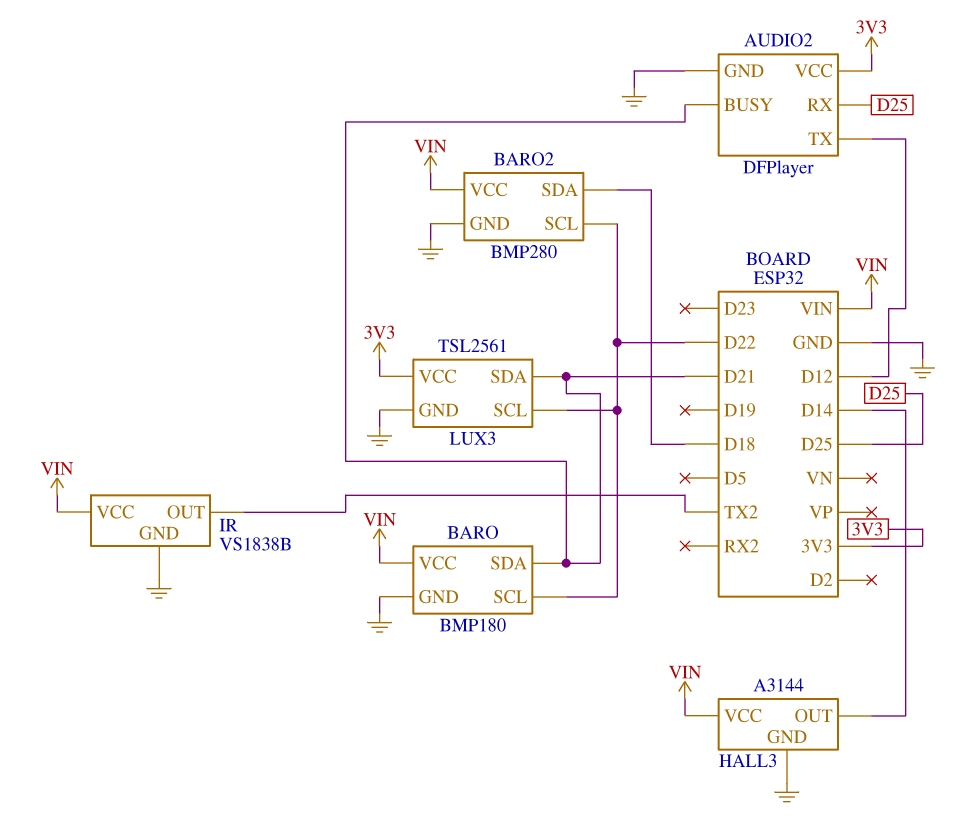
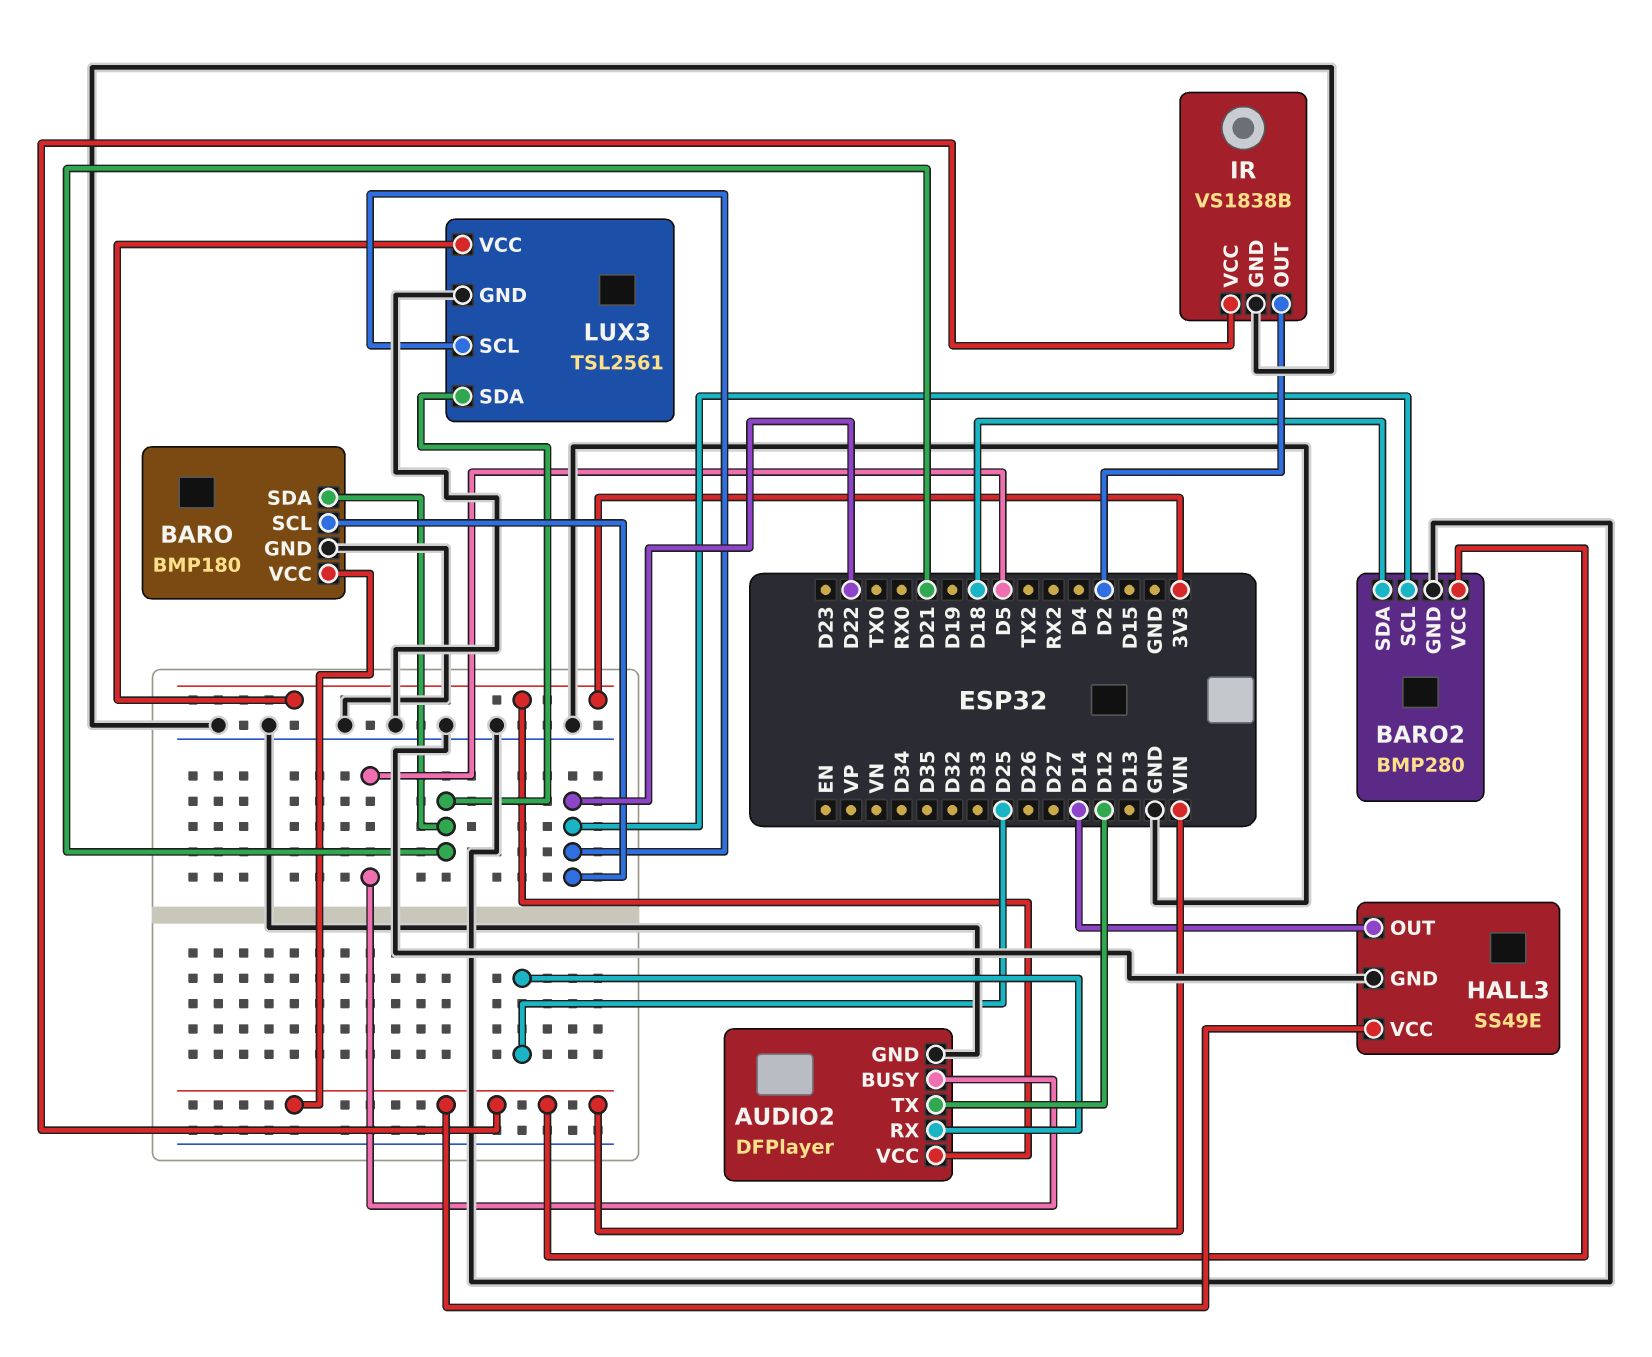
AUDIO2 pin BUSY: D21 -> D5
HALL3: A3144 -> SS49E
IR pin OUT: TX2 -> D2

